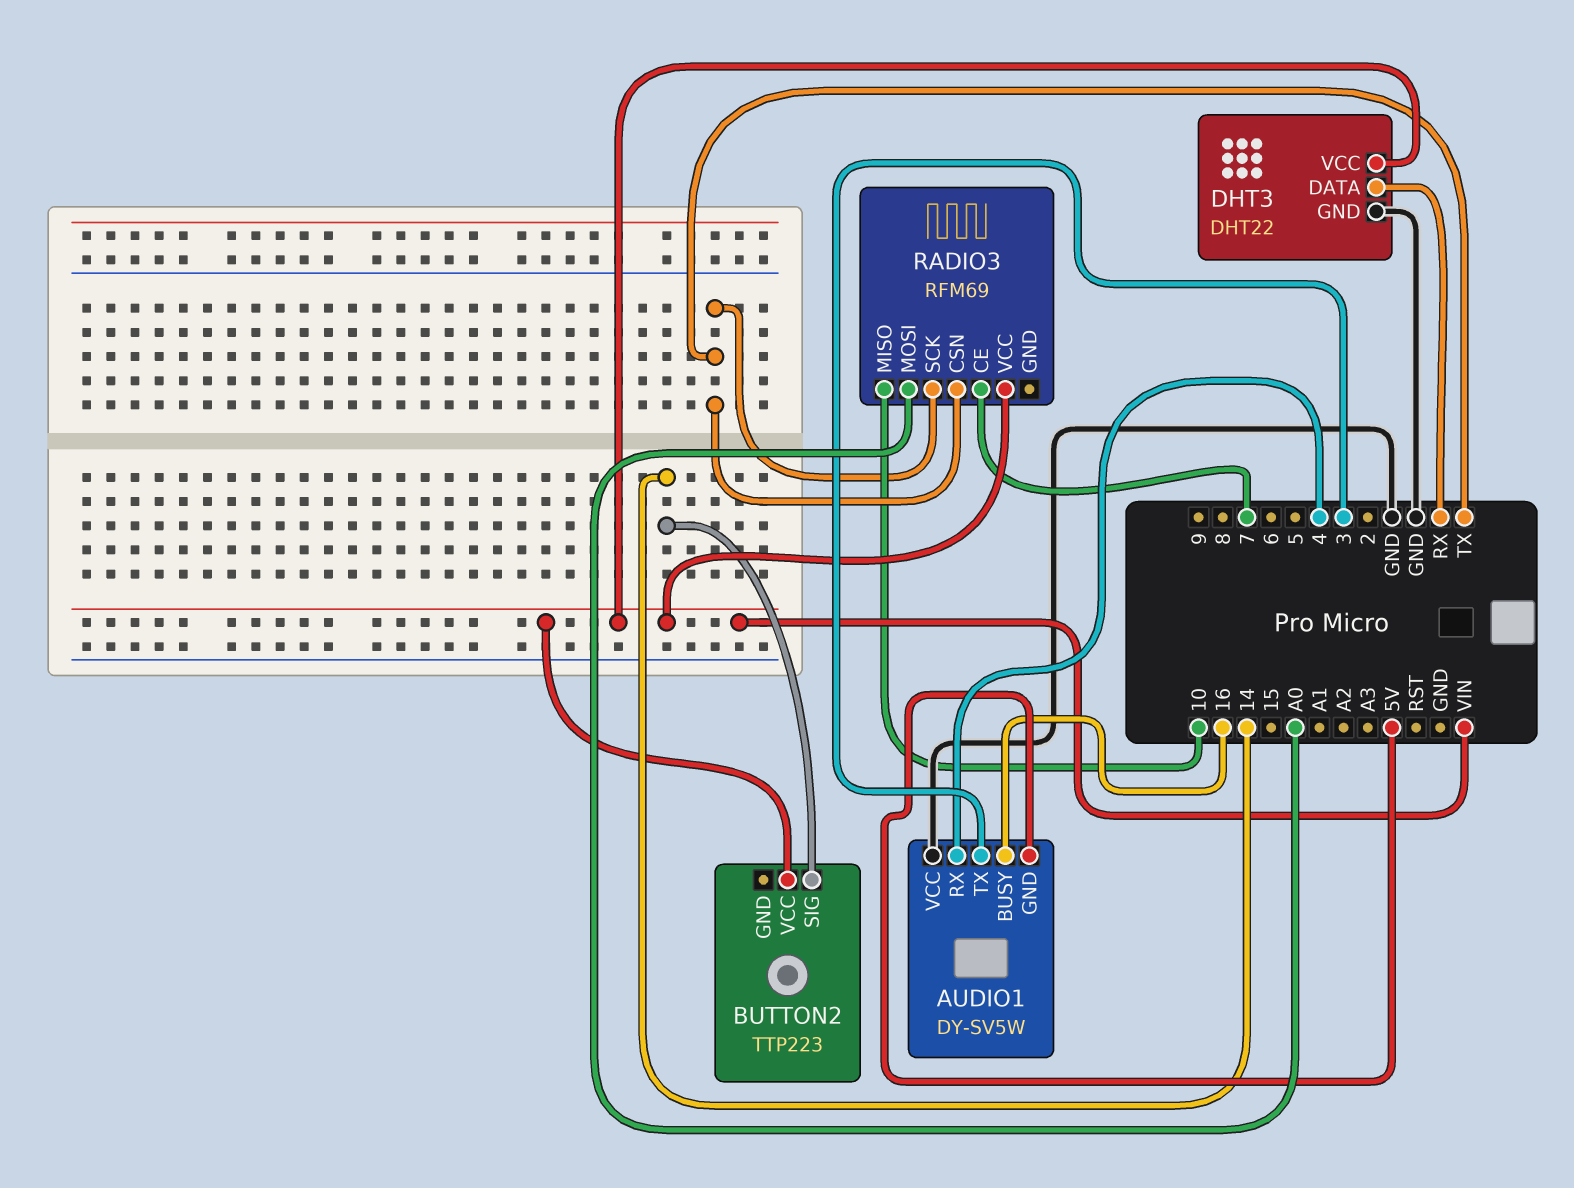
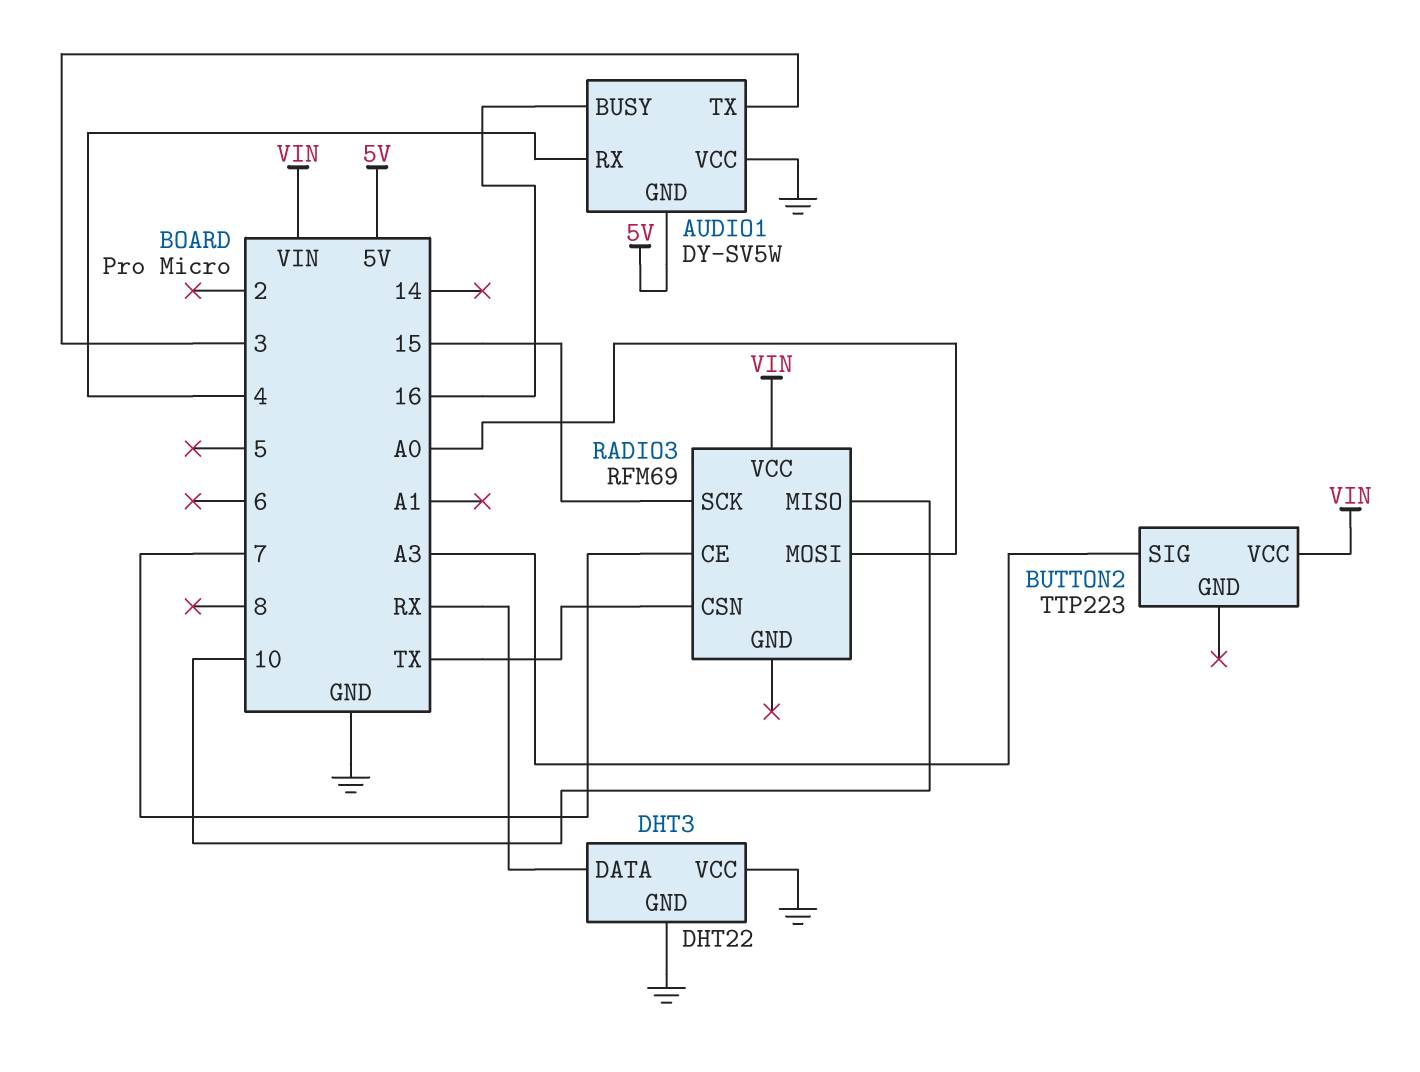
BUTTON2 pin SIG: 14 -> A3
DHT3 pin VCC: VIN -> GND
RADIO3 pin SCK: TX -> 15

